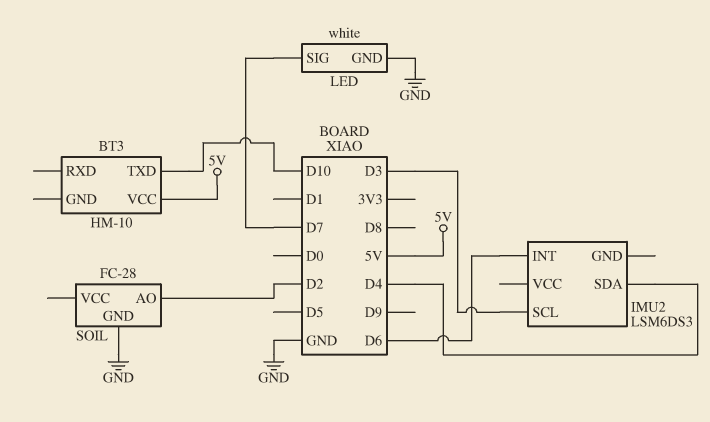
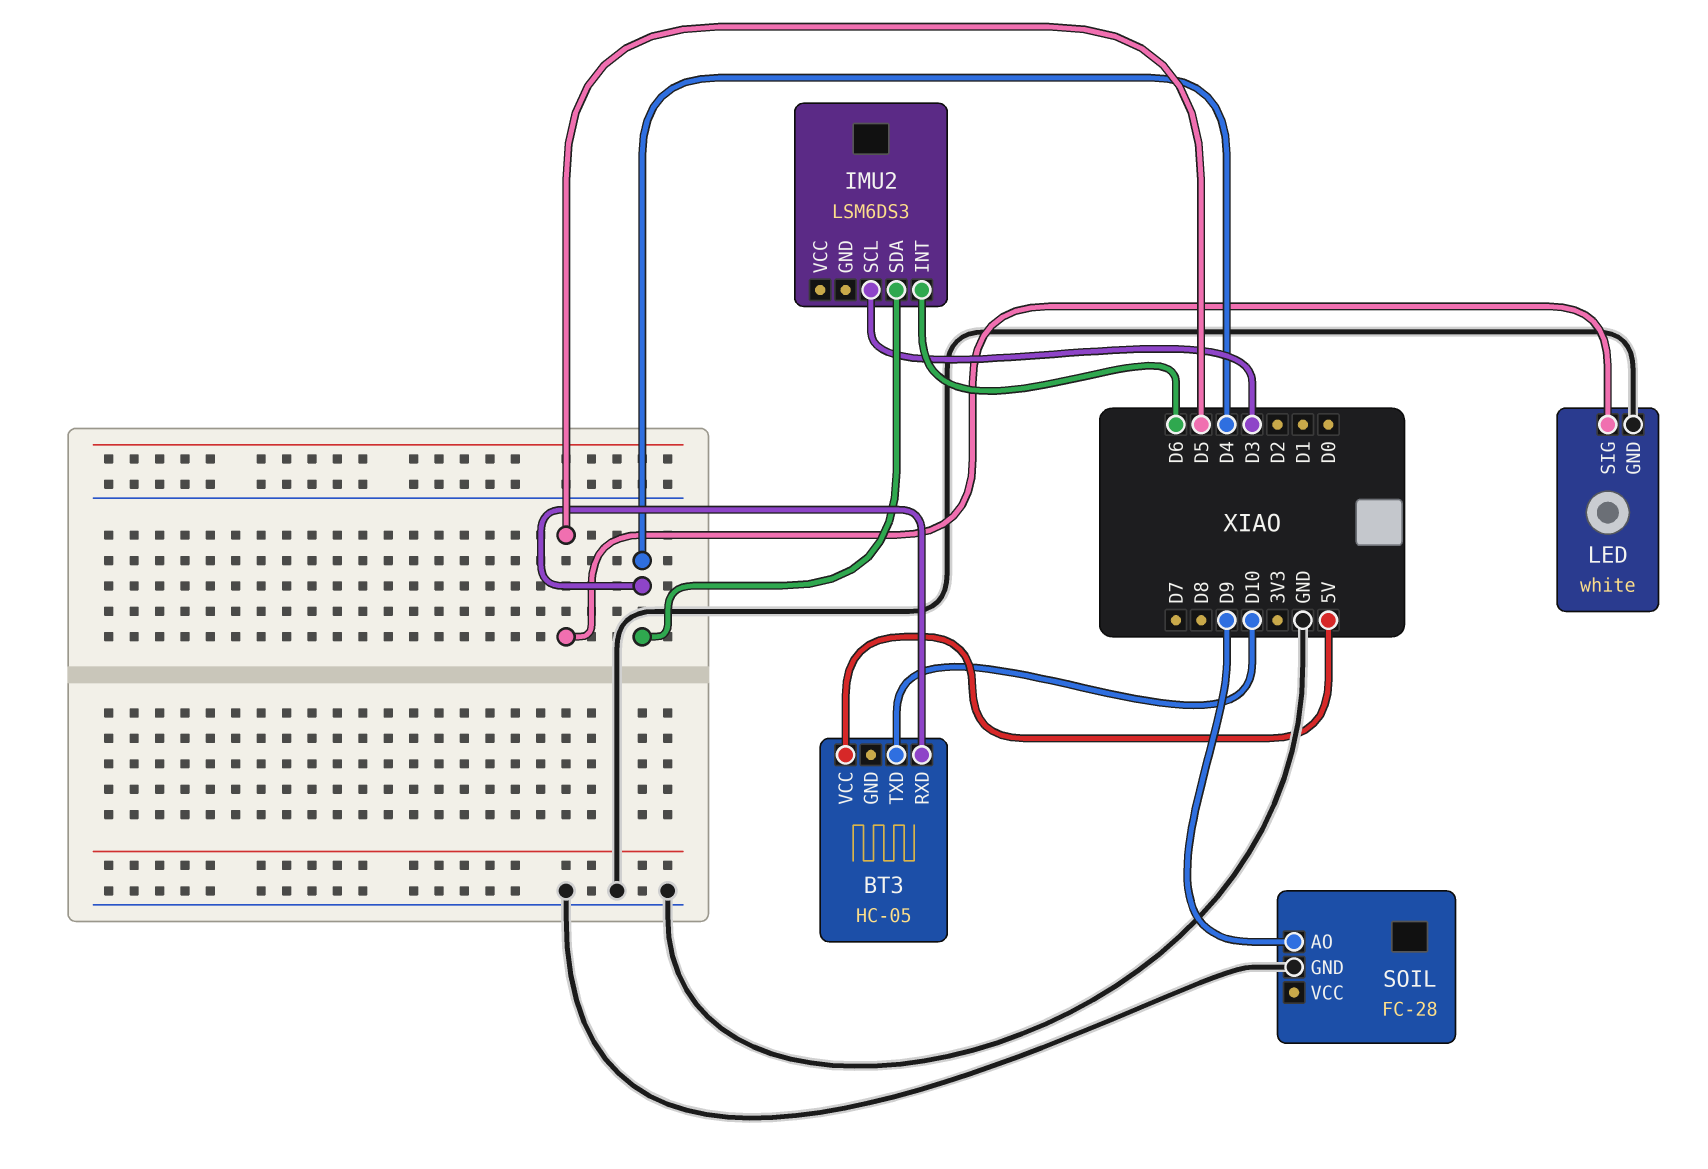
BT3: HM-10 -> HC-05
BT3 pin RXD: none -> D4
LED pin SIG: D7 -> D5
SOIL pin AO: D2 -> D9

